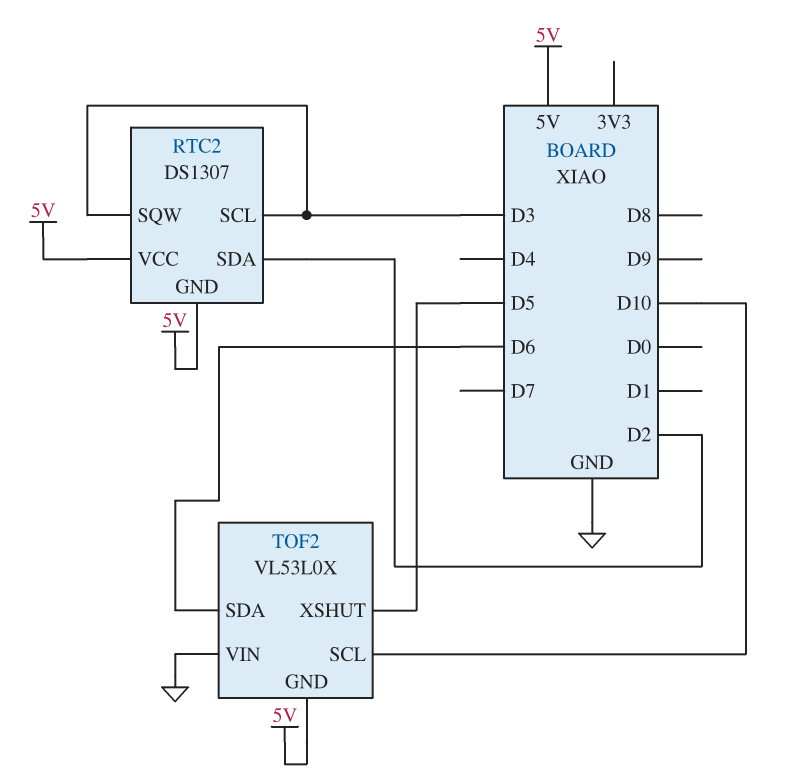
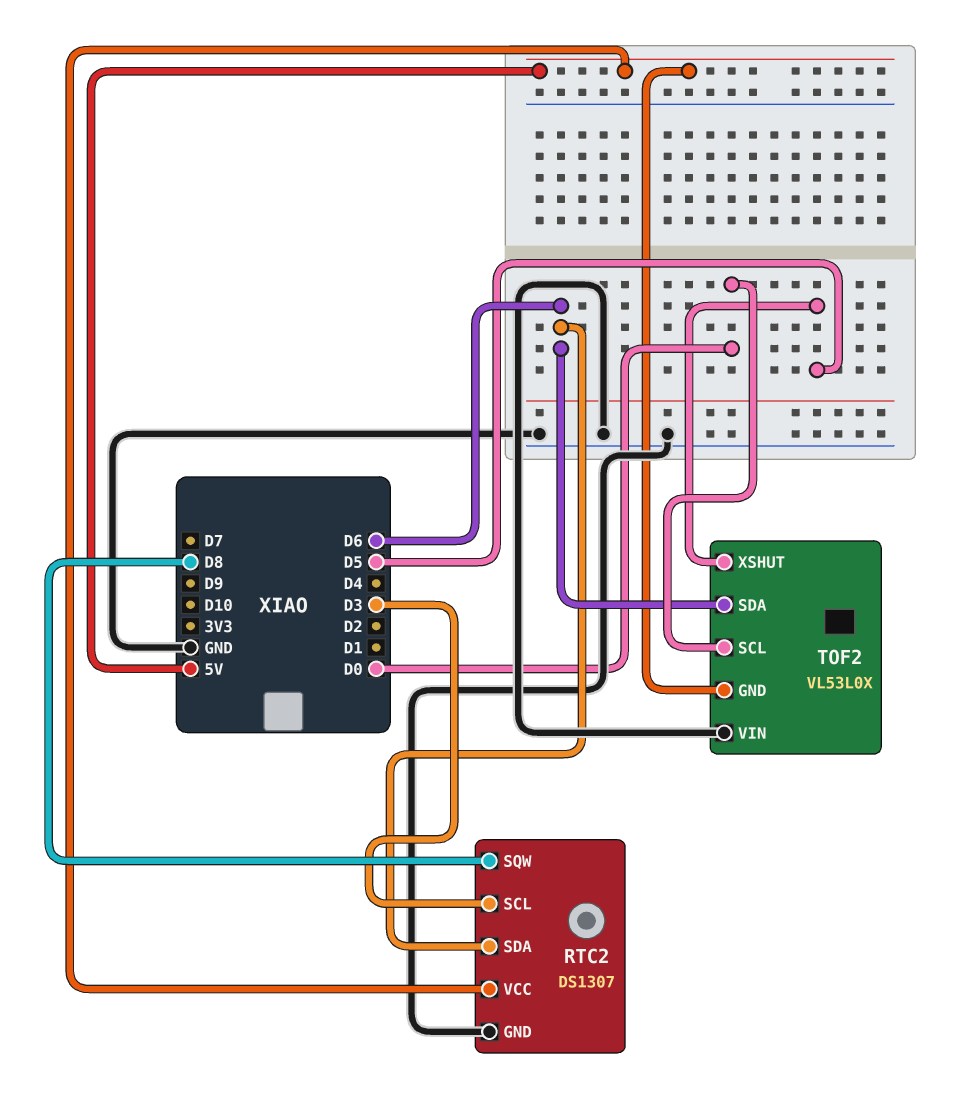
RTC2 pin GND: 5V -> GND
RTC2 pin SDA: D2 -> D6
RTC2 pin SQW: D3 -> D8
TOF2 pin SCL: D10 -> D0

